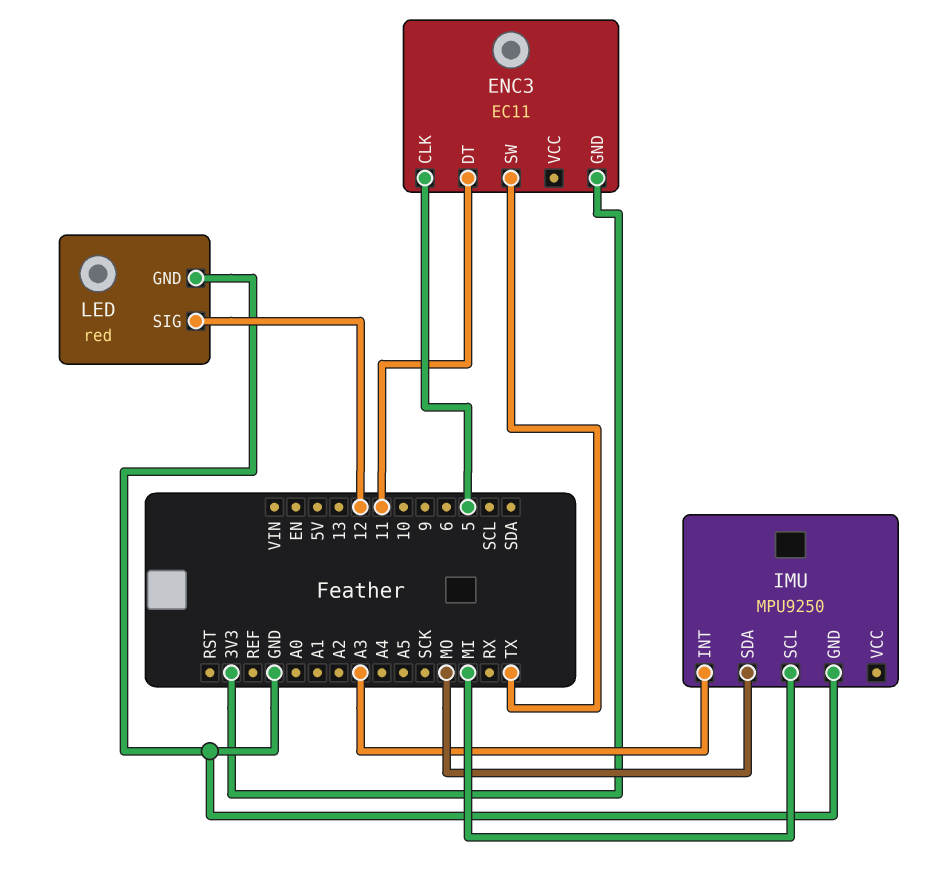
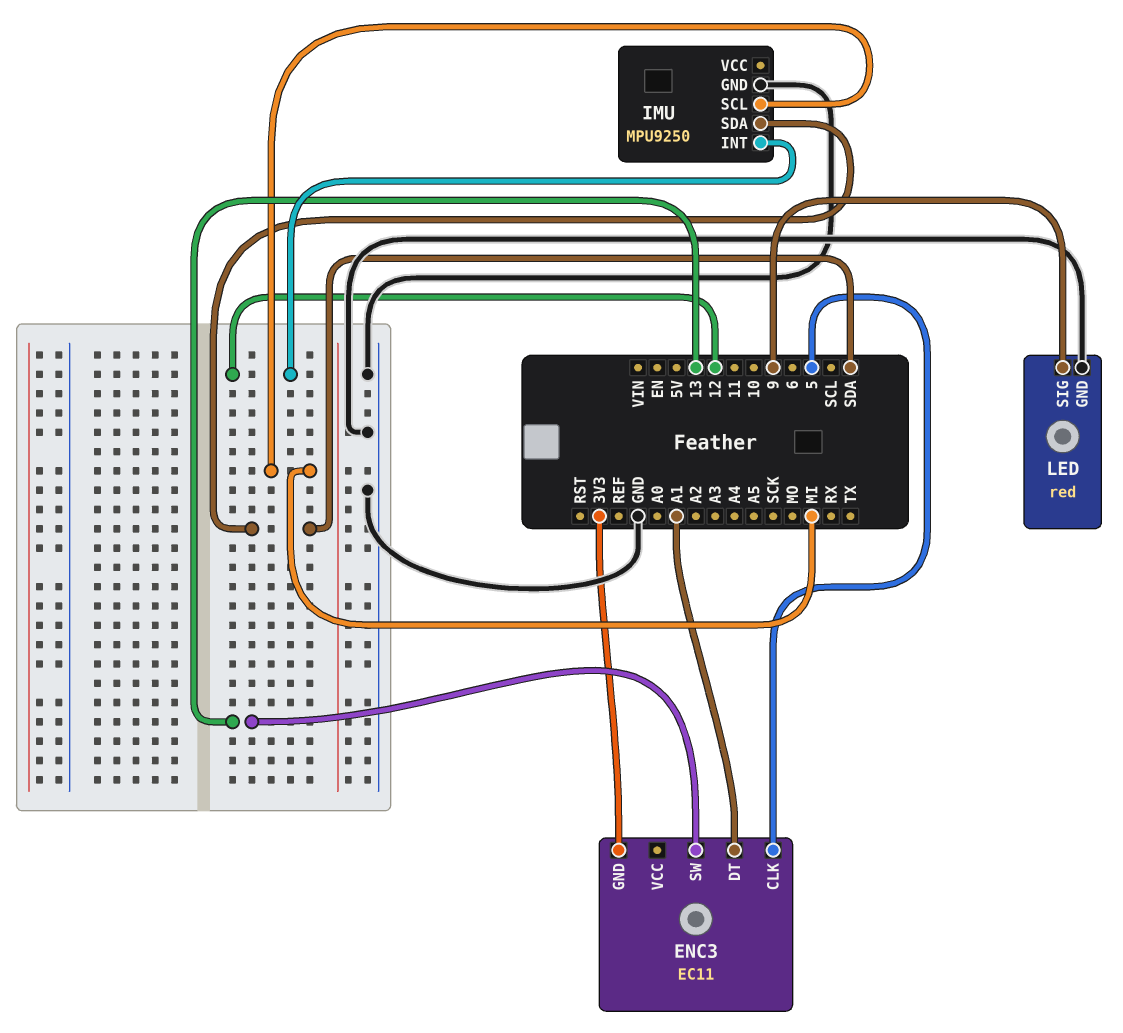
ENC3 pin DT: 11 -> A1
ENC3 pin SW: TX -> 13
IMU pin INT: A3 -> 12
IMU pin SDA: MO -> SDA
LED pin SIG: 12 -> 9

